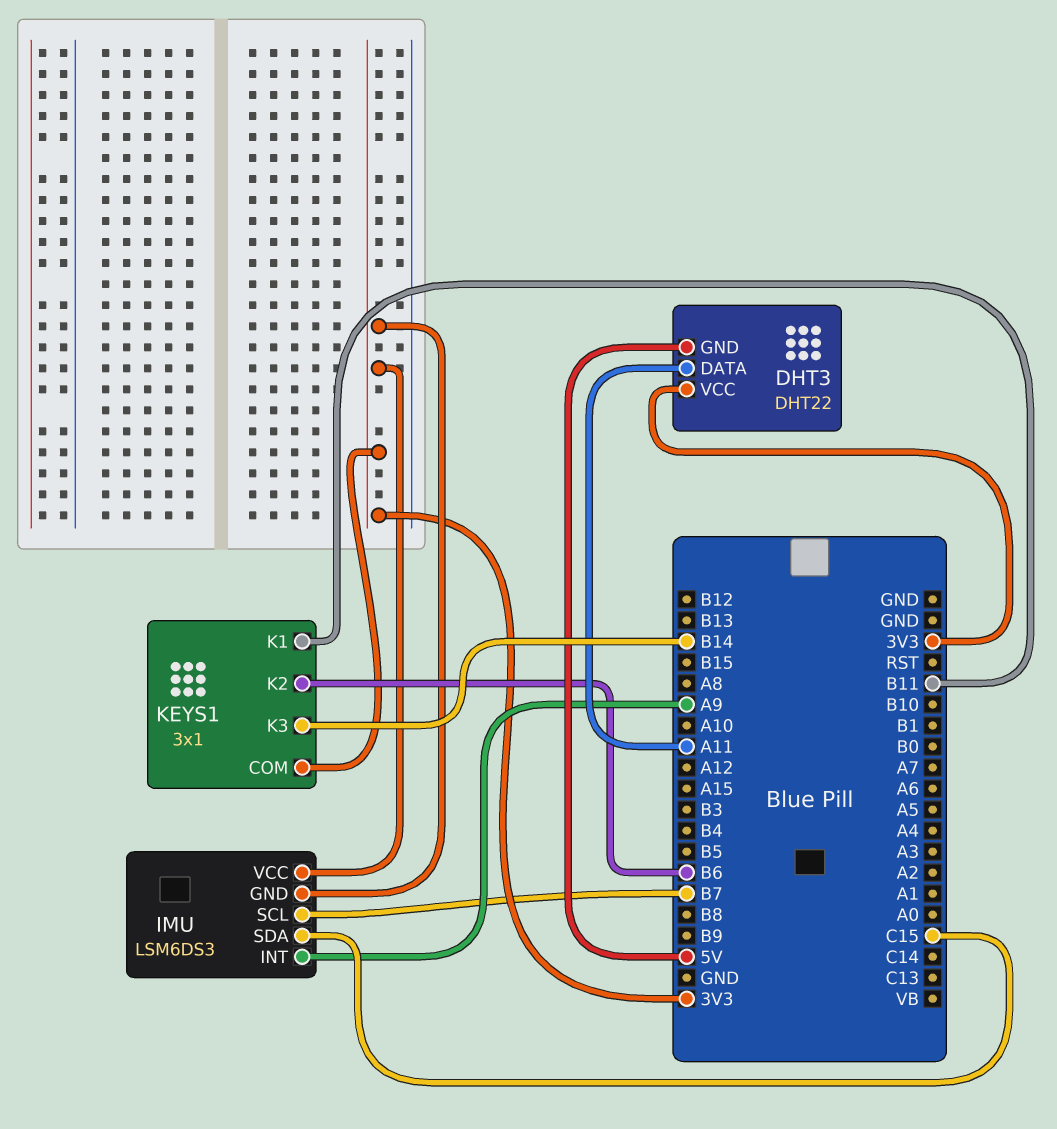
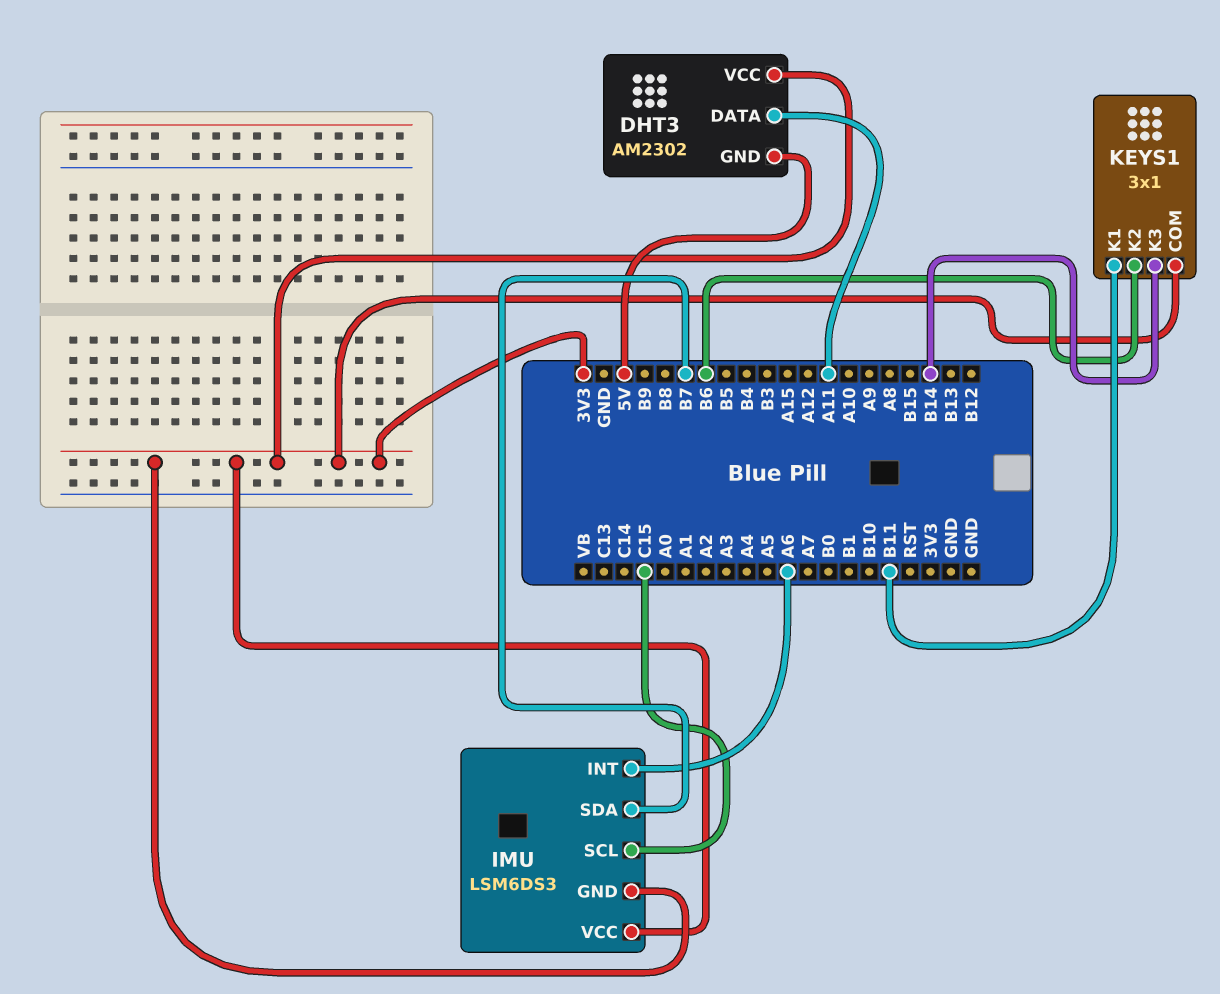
DHT3: DHT22 -> AM2302
IMU pin INT: A9 -> A6
IMU pin SCL: B7 -> C15
IMU pin SDA: C15 -> B7

